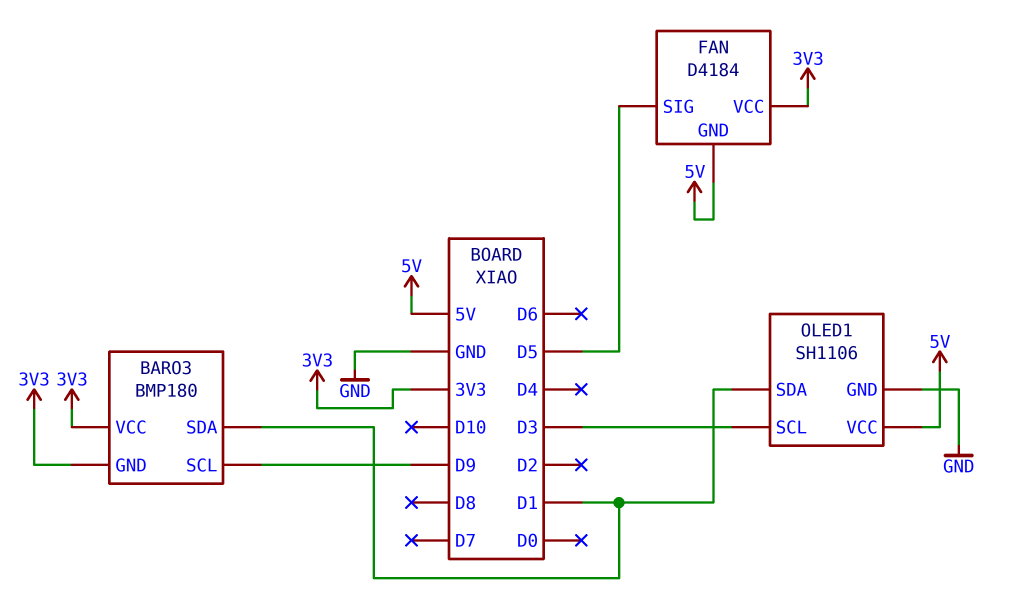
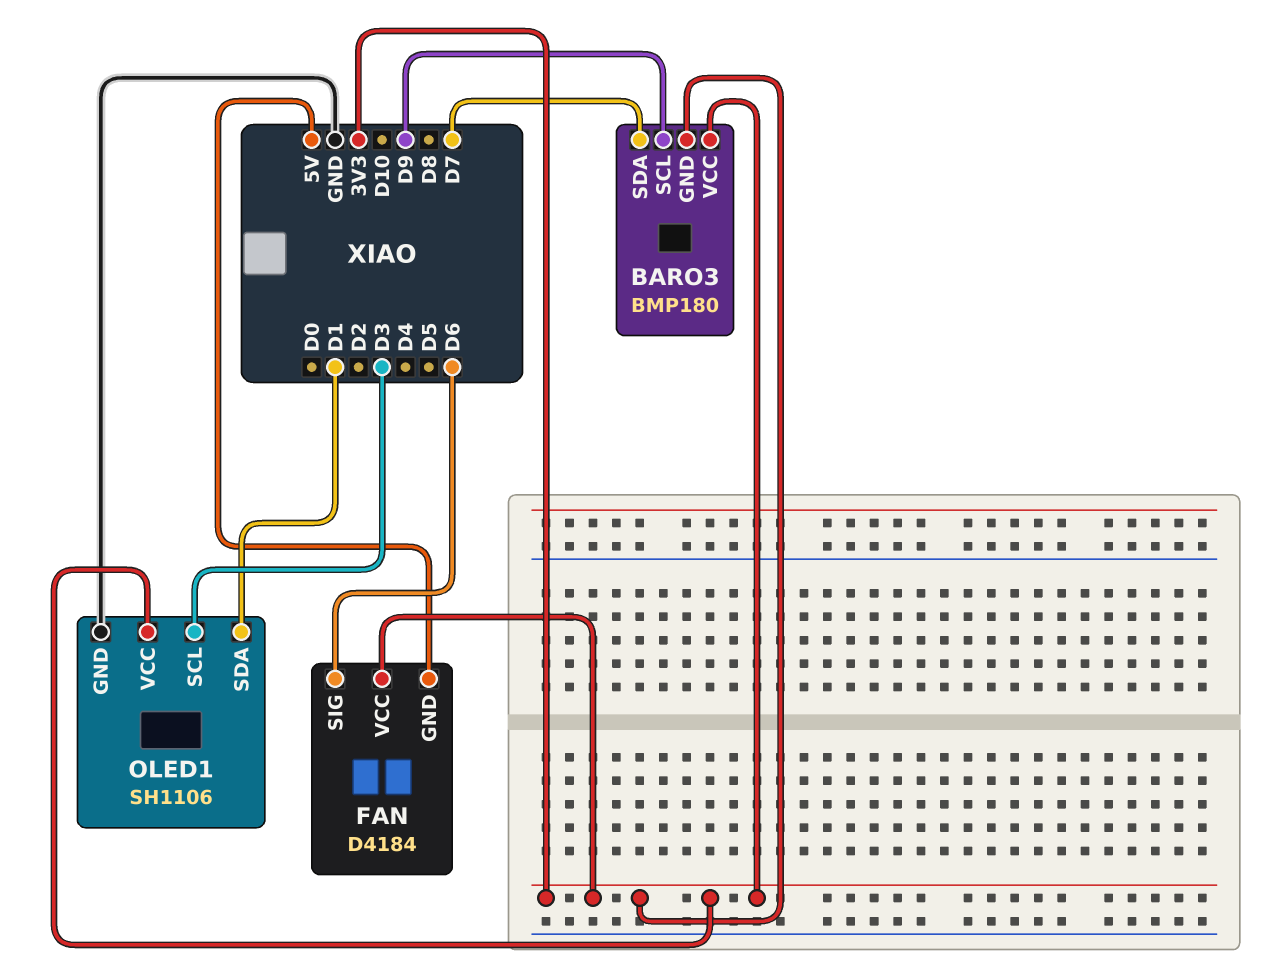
BARO3 pin SDA: D1 -> D7
FAN pin SIG: D5 -> D6
OLED1 pin VCC: 5V -> 3V3

